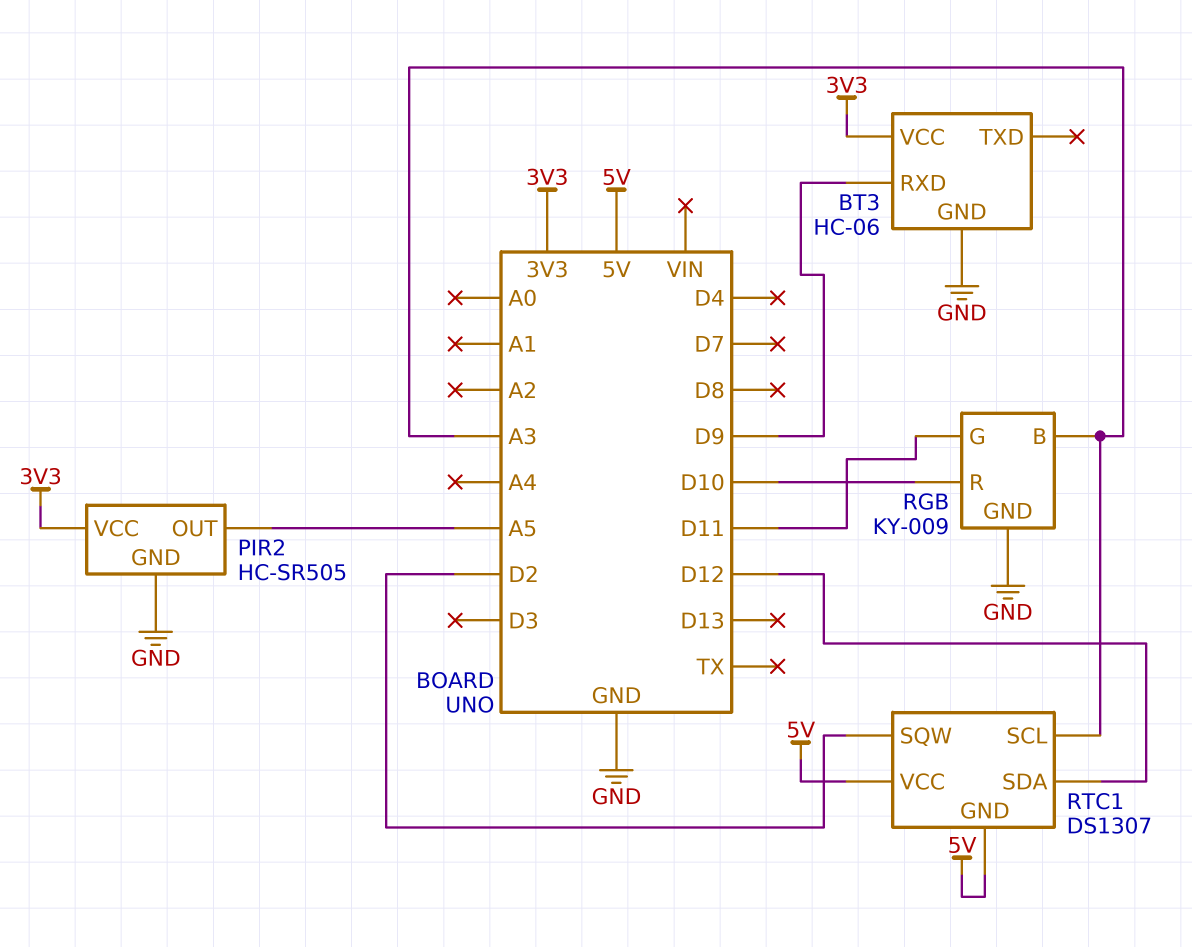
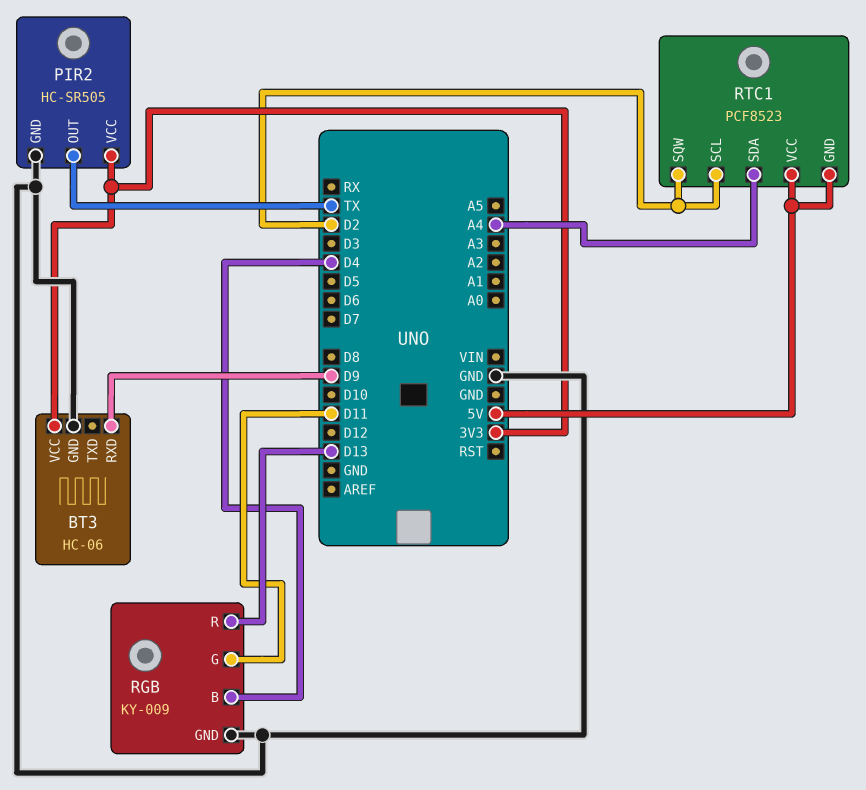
PIR2 pin OUT: A5 -> TX
RGB pin B: A3 -> D4
RGB pin R: D10 -> D13
RTC1: DS1307 -> PCF8523
RTC1 pin SCL: A3 -> D2
RTC1 pin SDA: D12 -> A4

